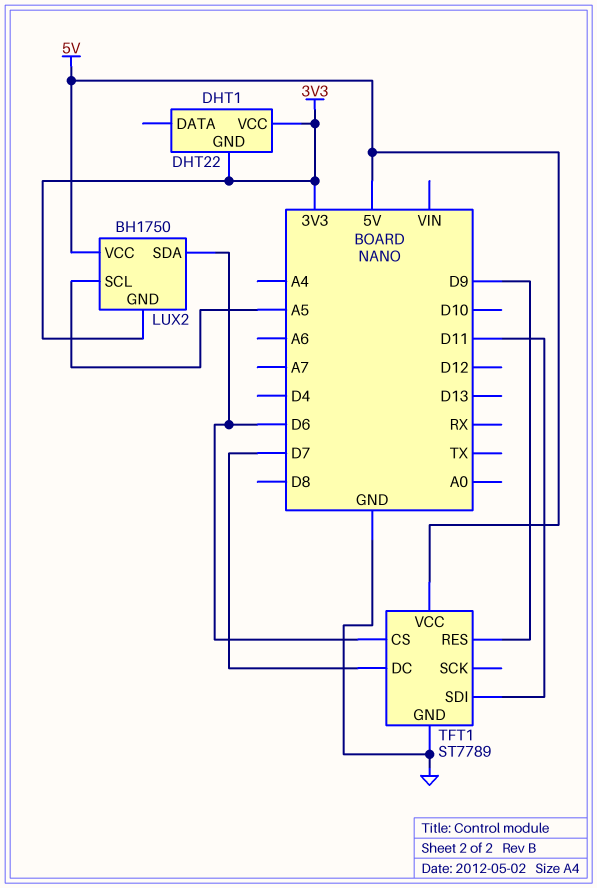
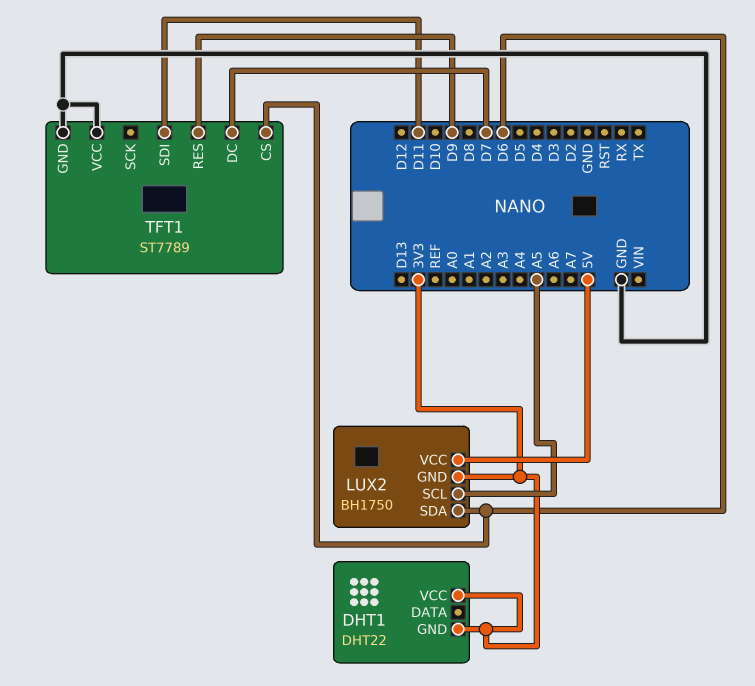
TFT1 pin VCC: 5V -> GND

